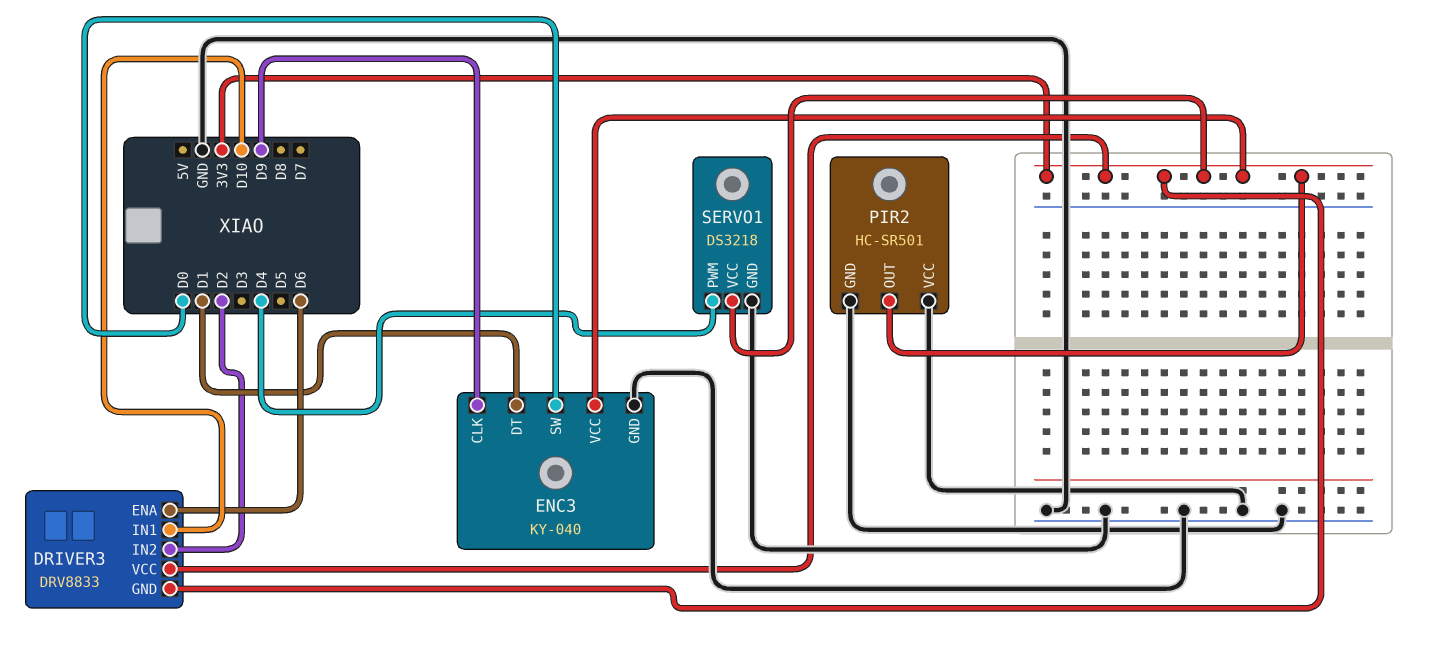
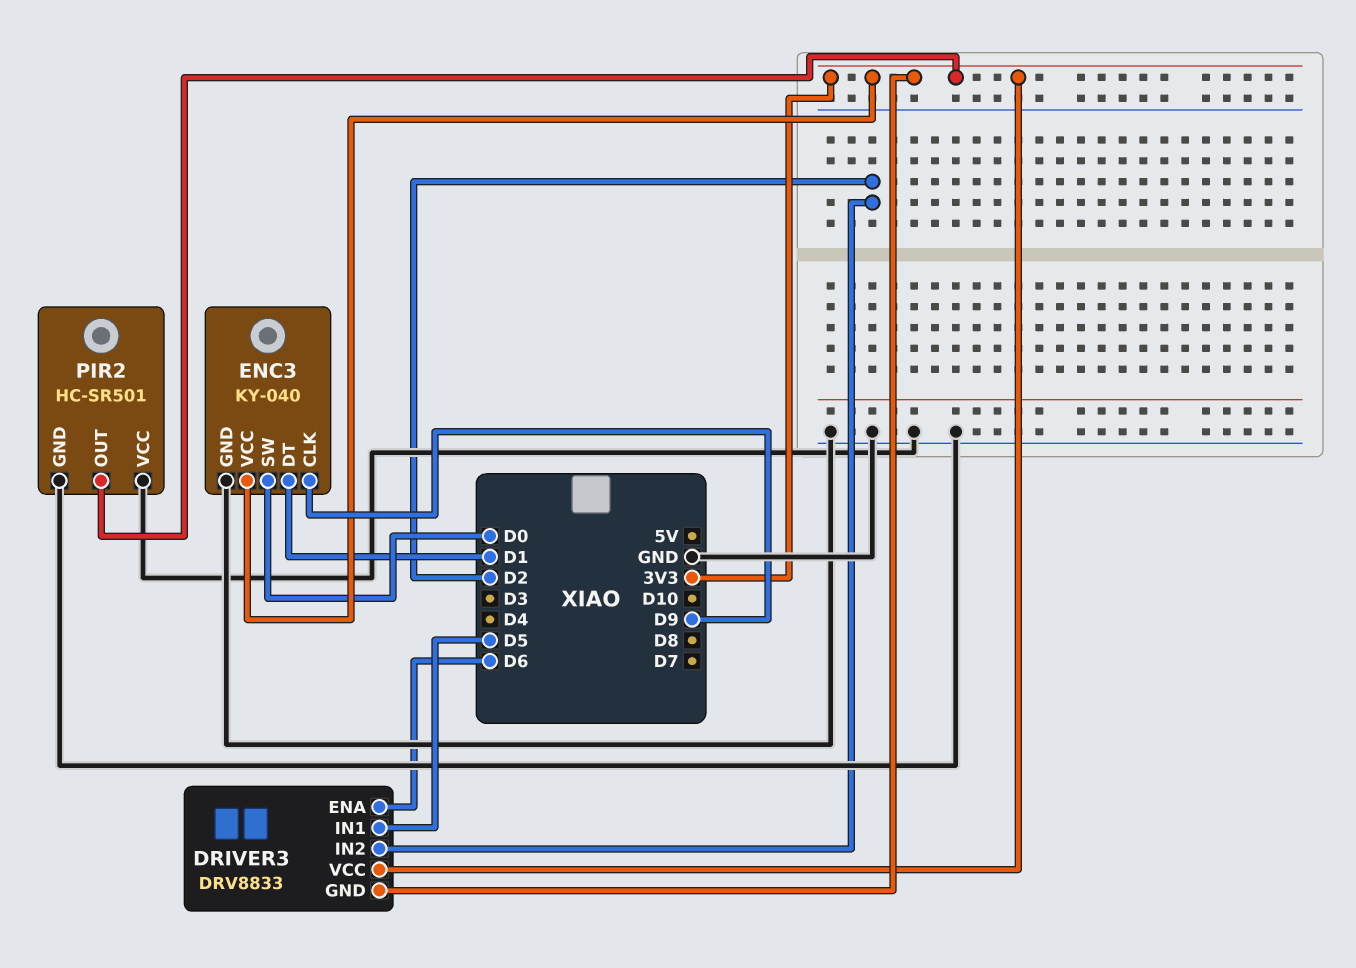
DRIVER3 pin IN1: D10 -> D5
SERVO1: DS3218 -> none
SERVO1 pin GND: GND -> none
SERVO1 pin PWM: D4 -> none
SERVO1 pin VCC: 3V3 -> none

